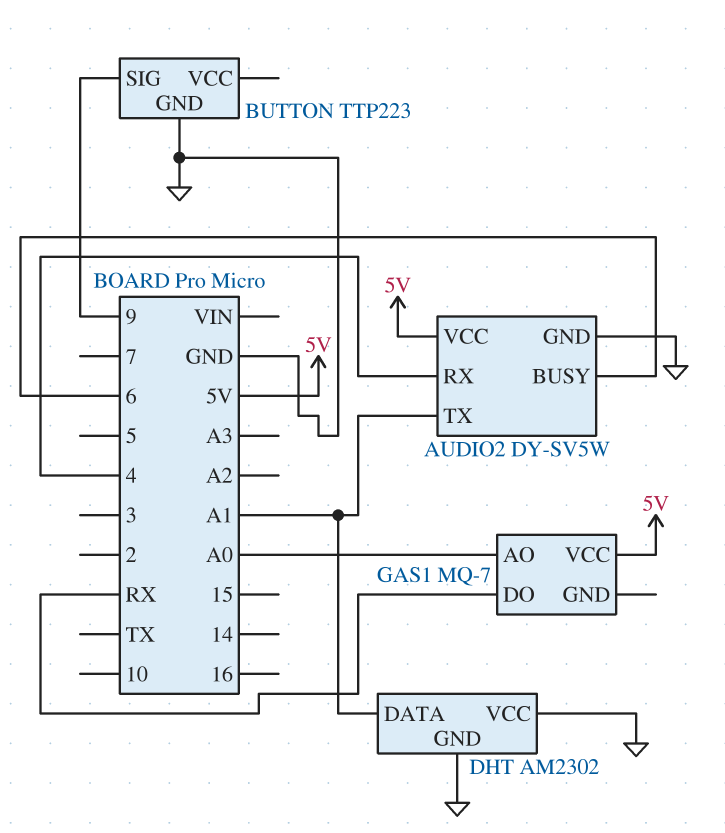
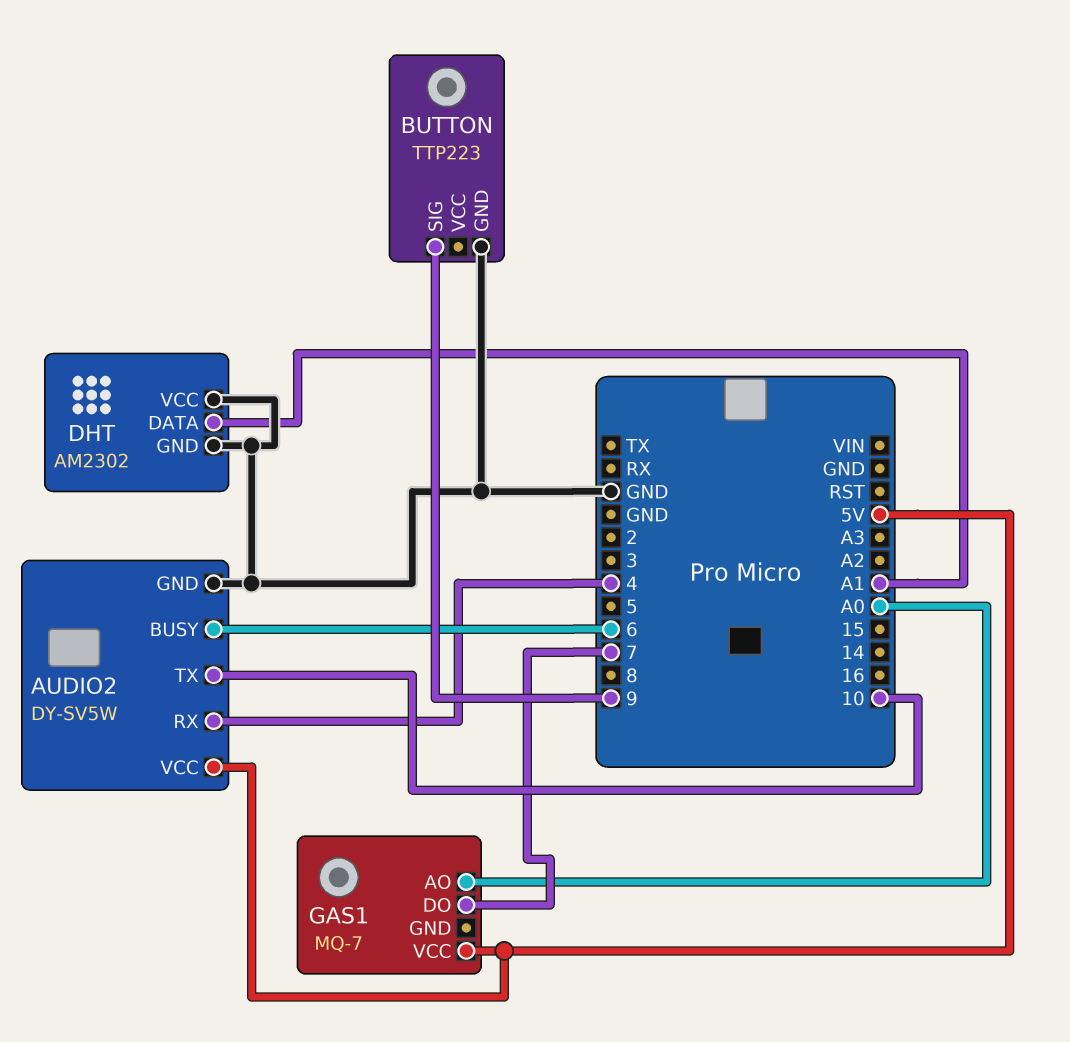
AUDIO2 pin TX: A1 -> 10
GAS1 pin DO: RX -> 7

